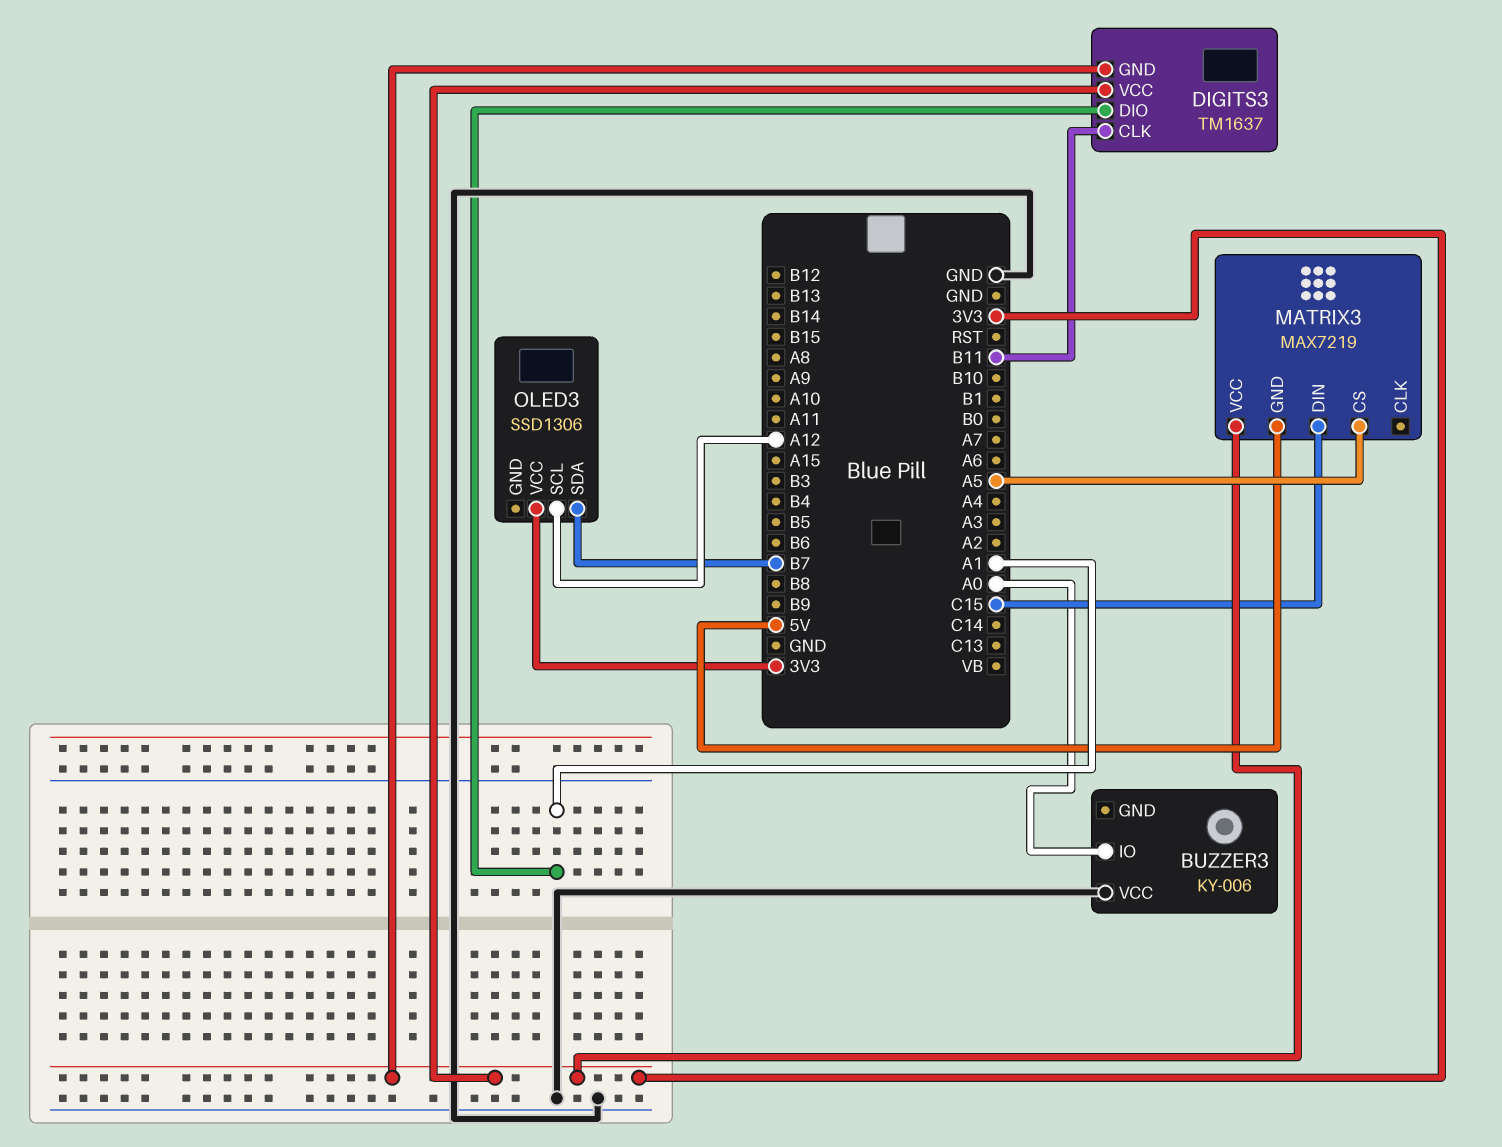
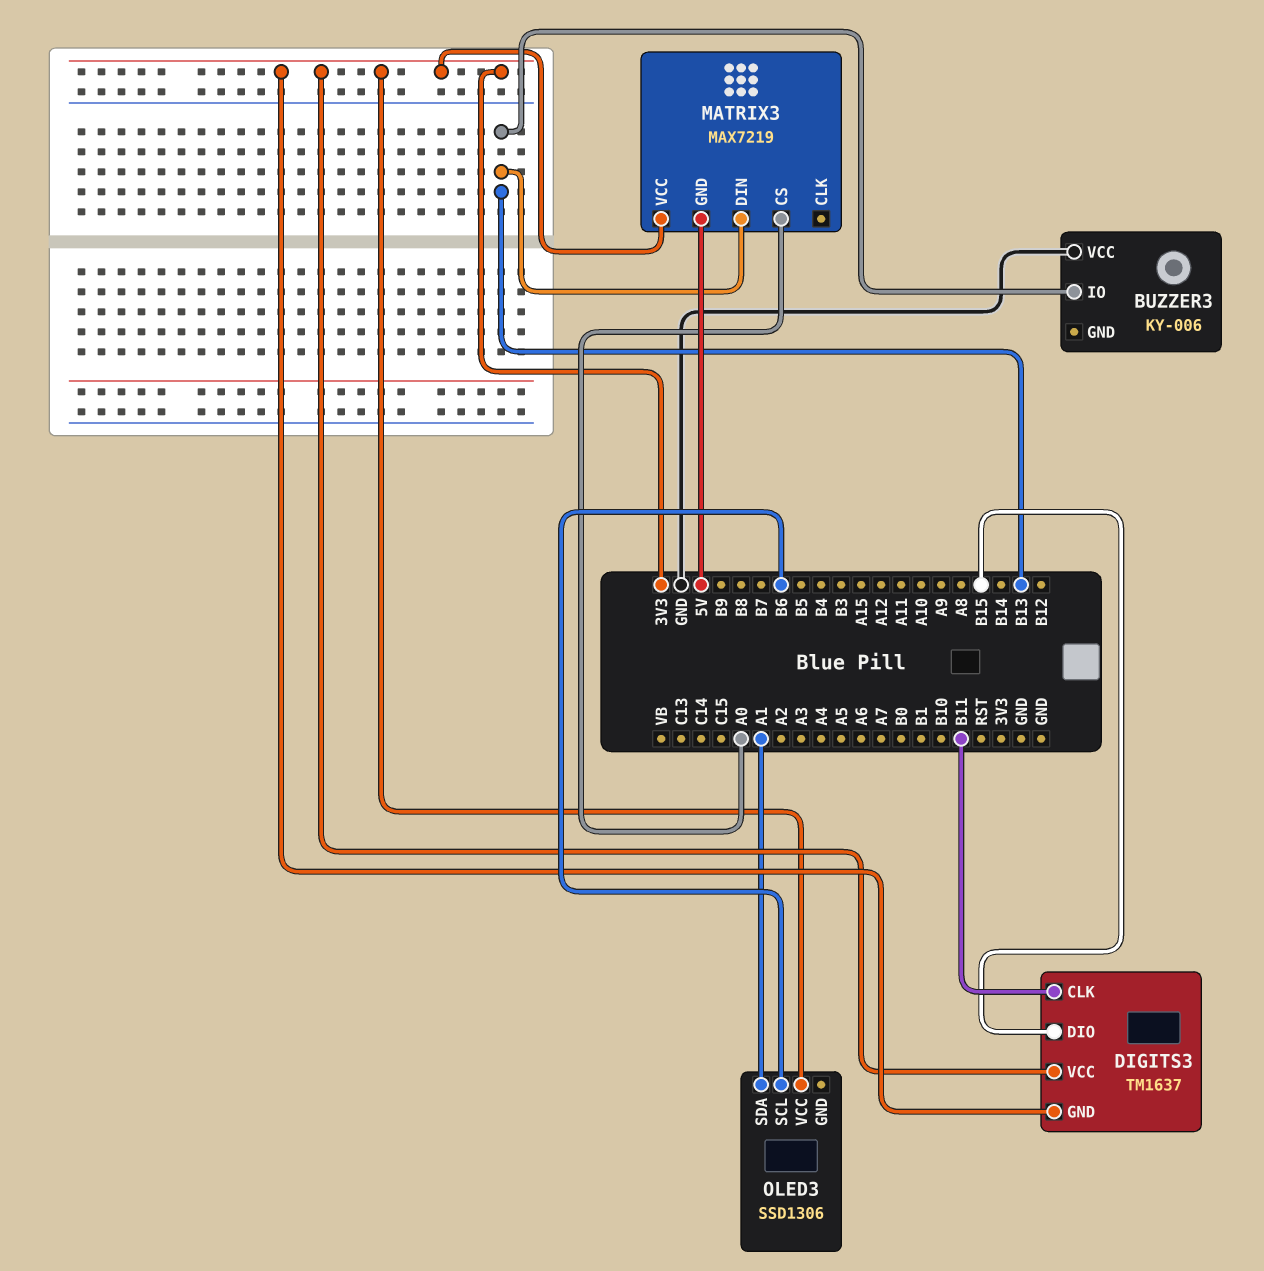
BUZZER3 pin IO: A0 -> B13
DIGITS3 pin DIO: A1 -> B15
MATRIX3 pin CS: A5 -> A0
MATRIX3 pin DIN: C15 -> B13
OLED3 pin SCL: A12 -> B6
OLED3 pin SDA: B7 -> A1

